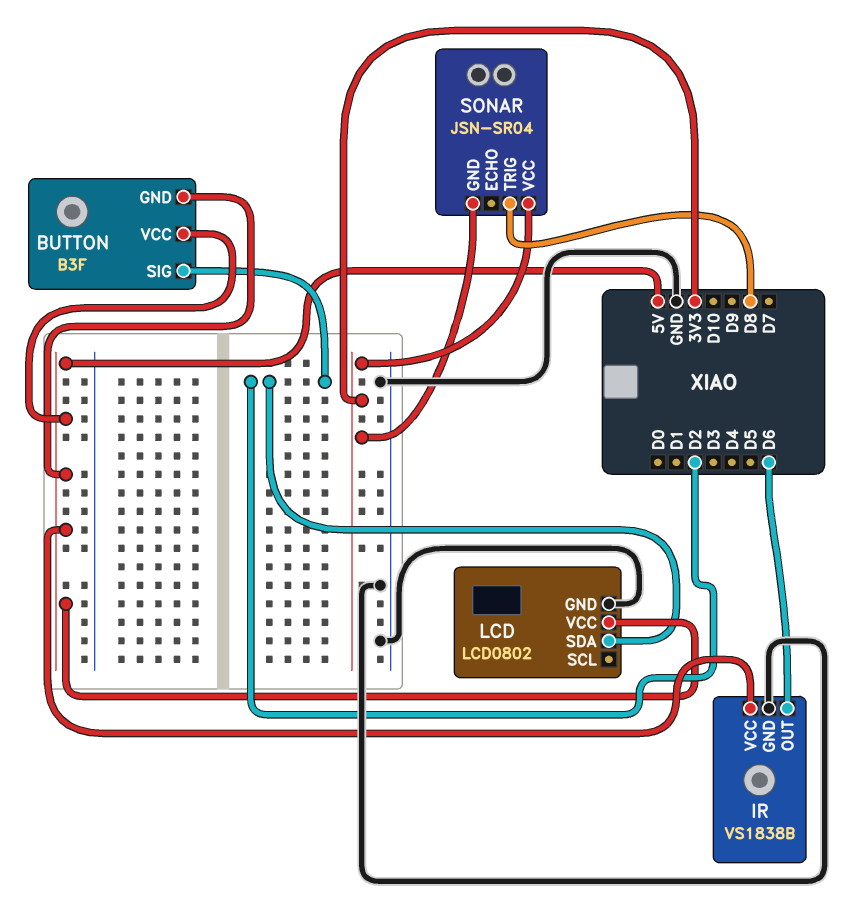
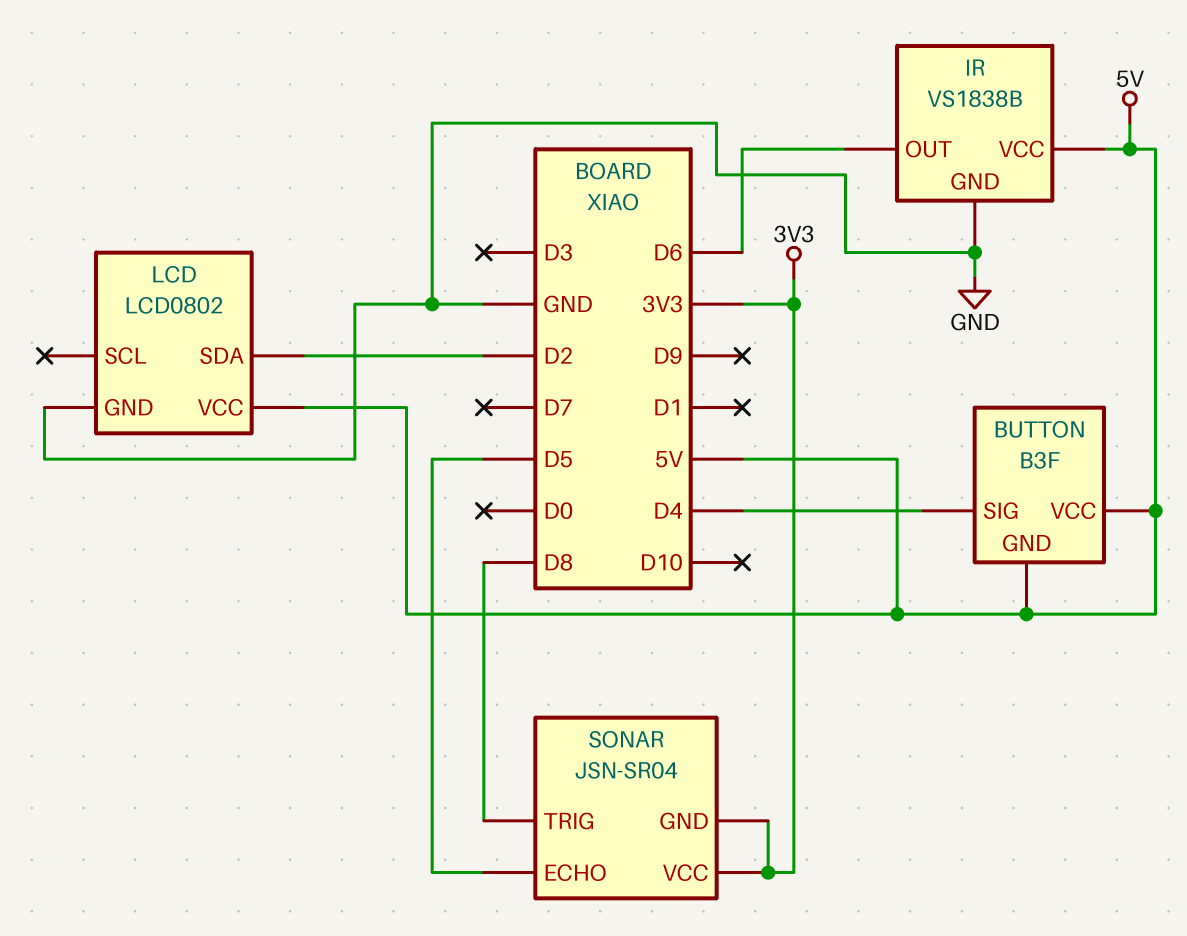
BUTTON pin SIG: D2 -> D4
SONAR pin ECHO: none -> D5

